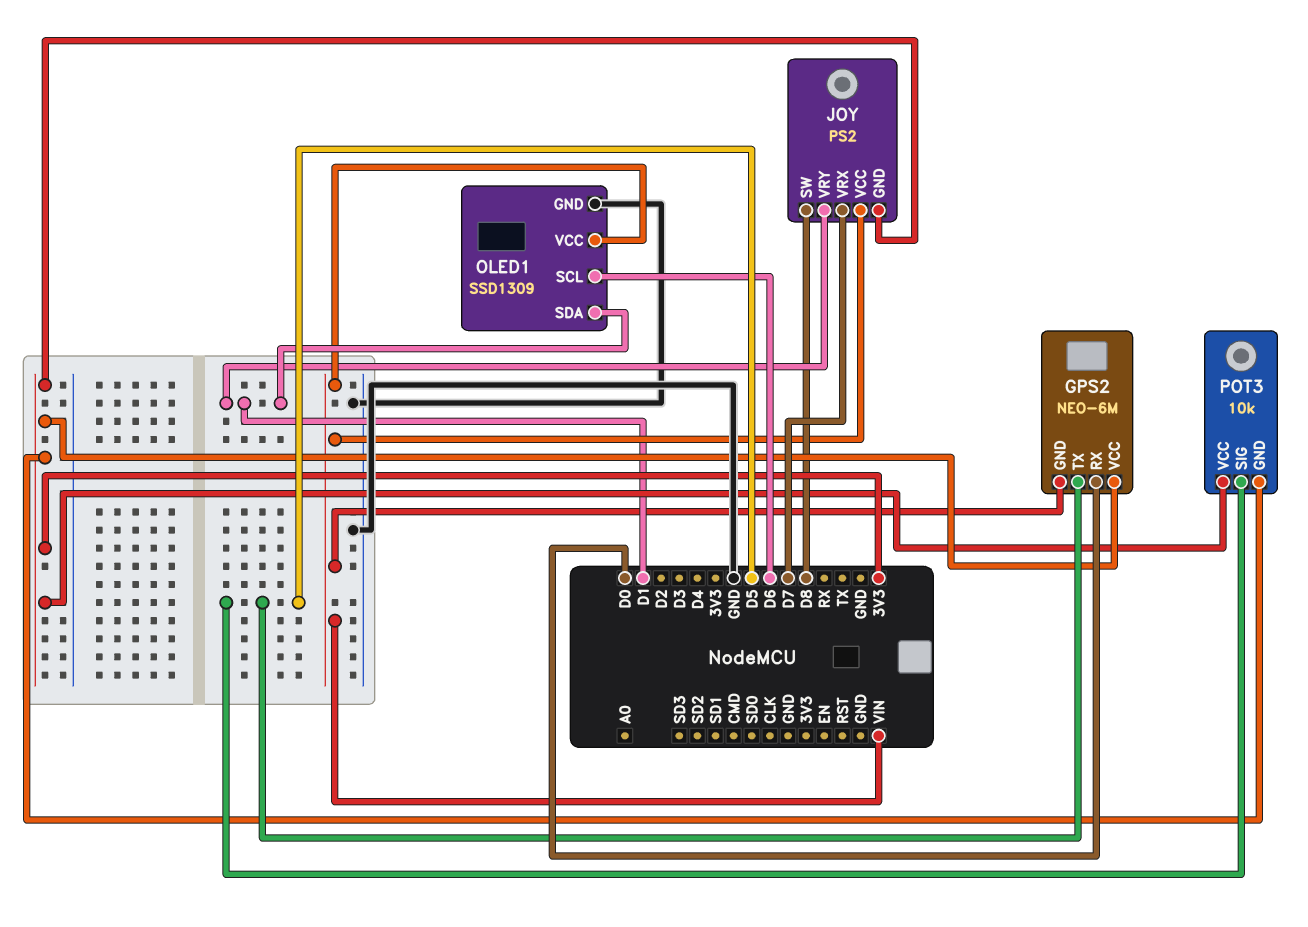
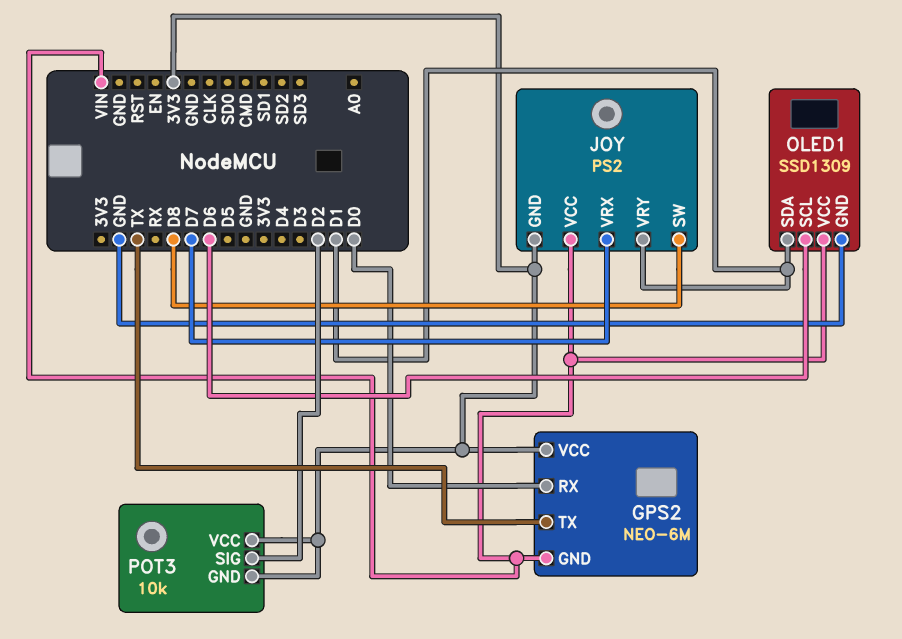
GPS2 pin TX: D5 -> TX
POT3 pin SIG: D5 -> D2

